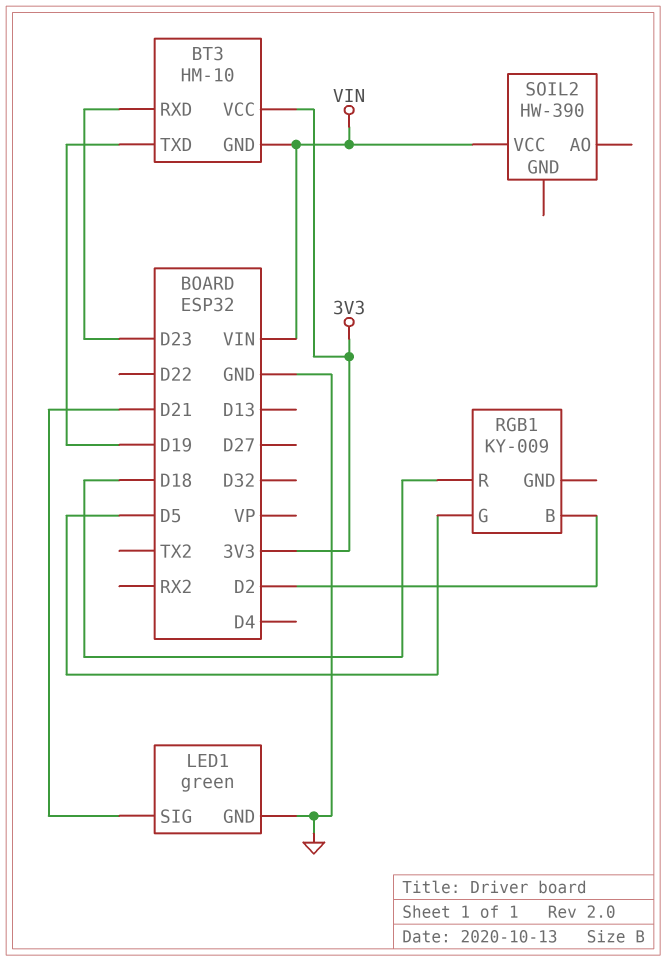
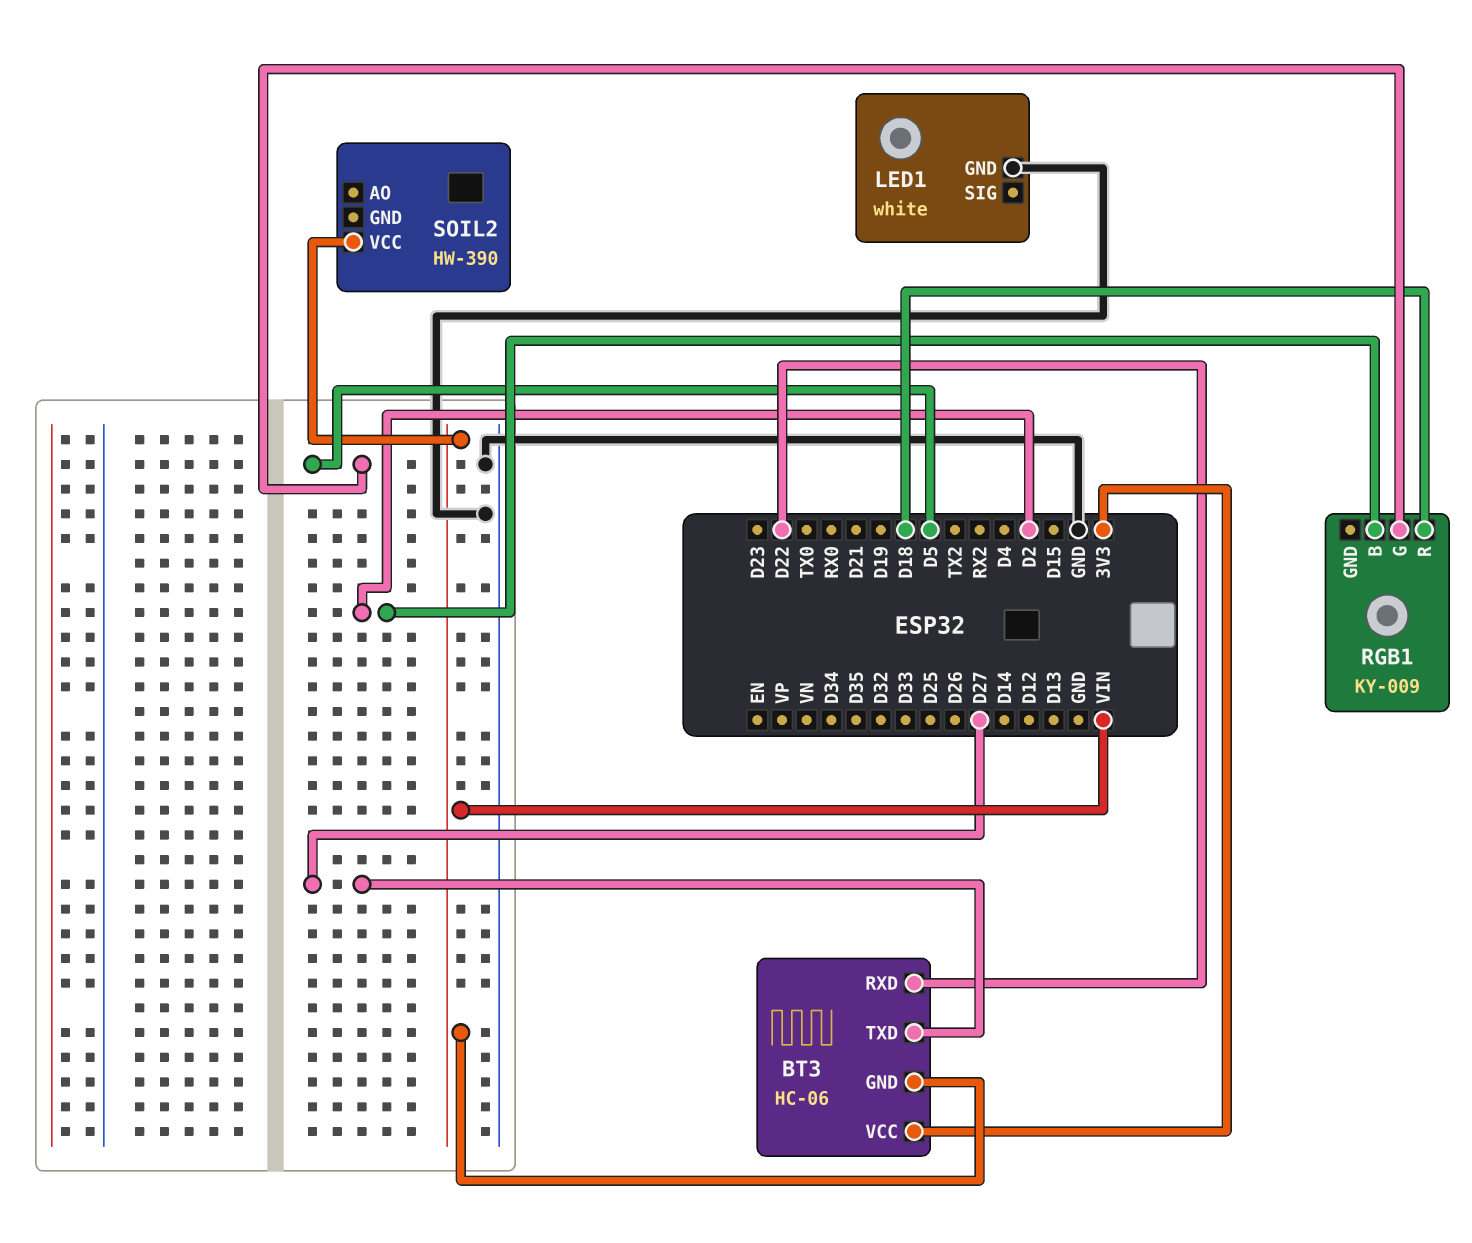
BT3: HM-10 -> HC-06
BT3 pin RXD: D23 -> D22
BT3 pin TXD: D19 -> D27
LED1: green -> white
LED1 pin SIG: D21 -> none

